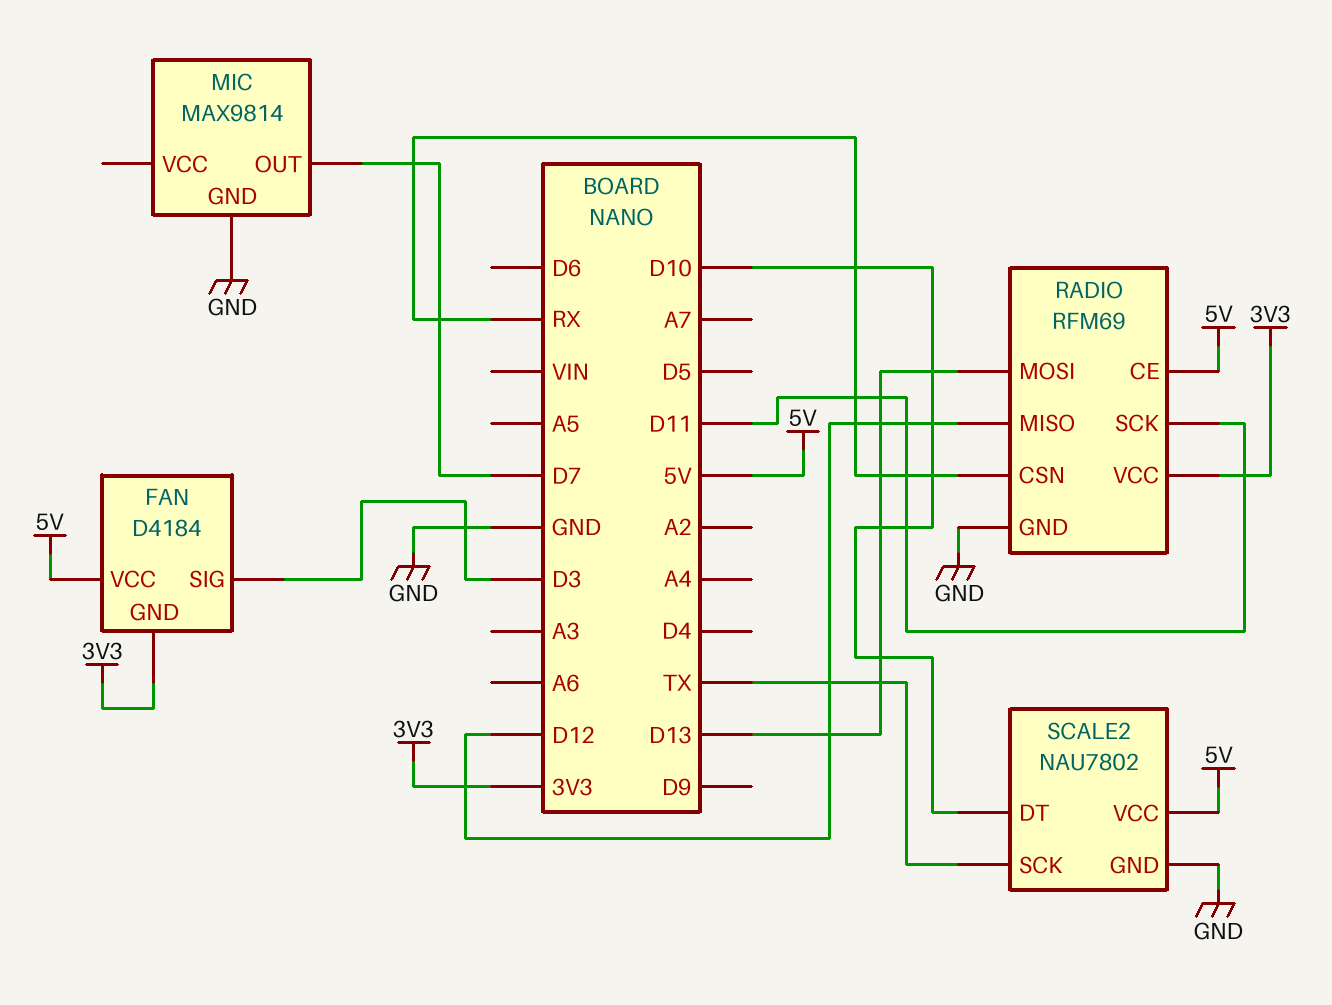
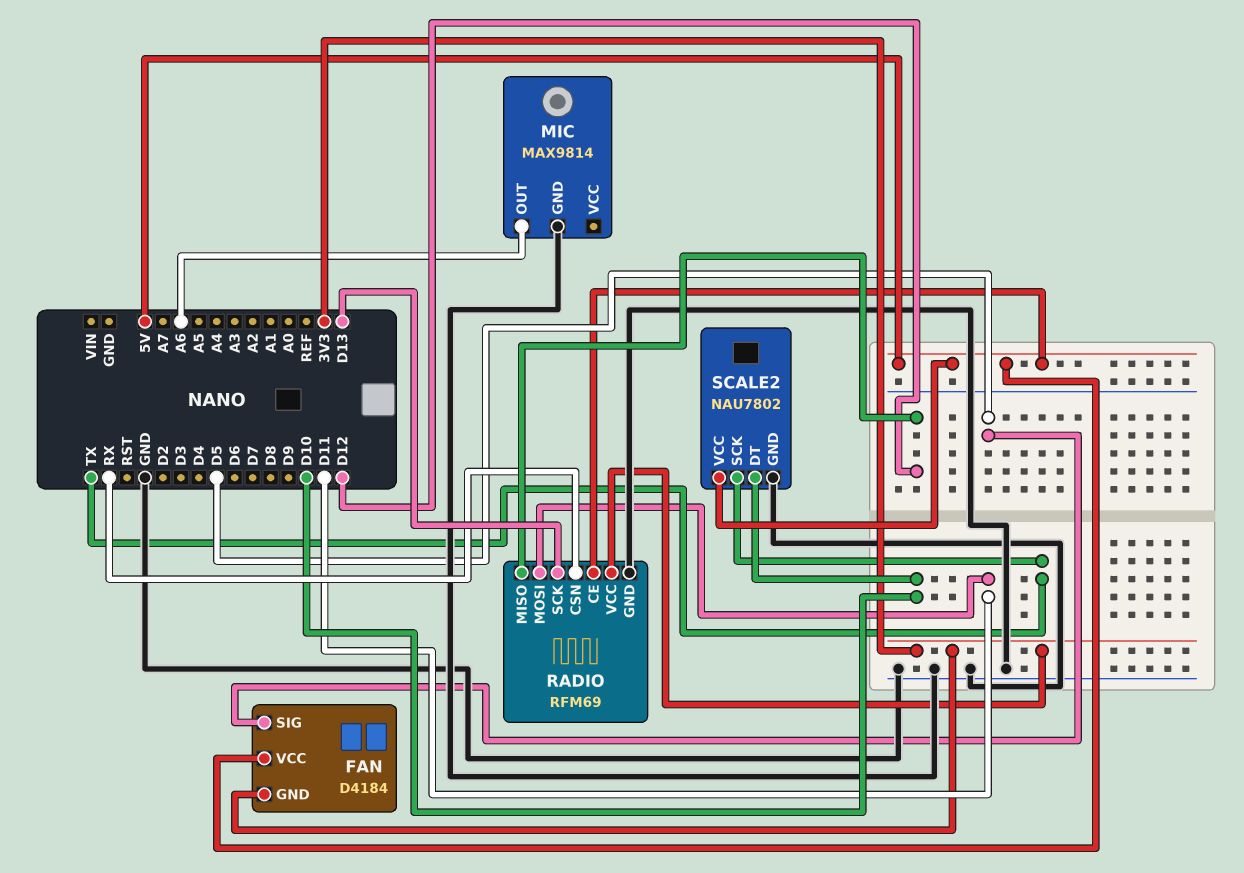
FAN pin SIG: D3 -> D5
MIC pin OUT: D7 -> A6
RADIO pin MOSI: D13 -> D11
RADIO pin SCK: D11 -> D13

